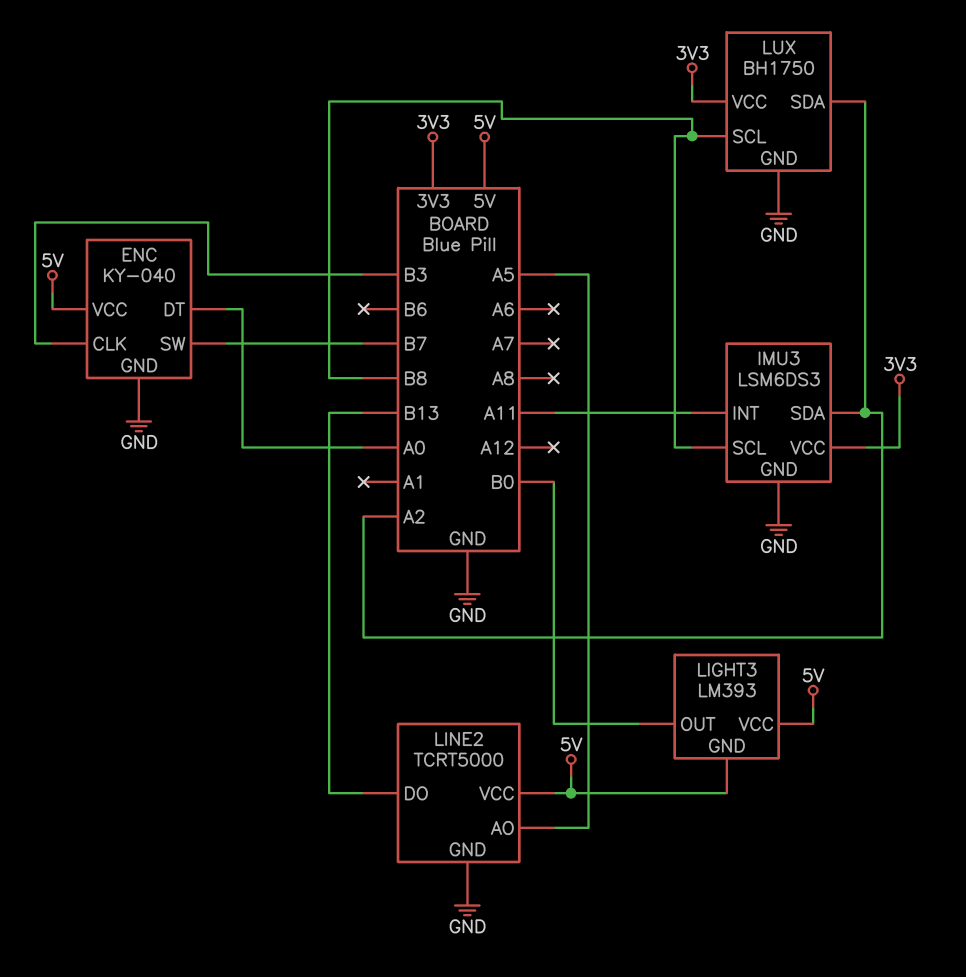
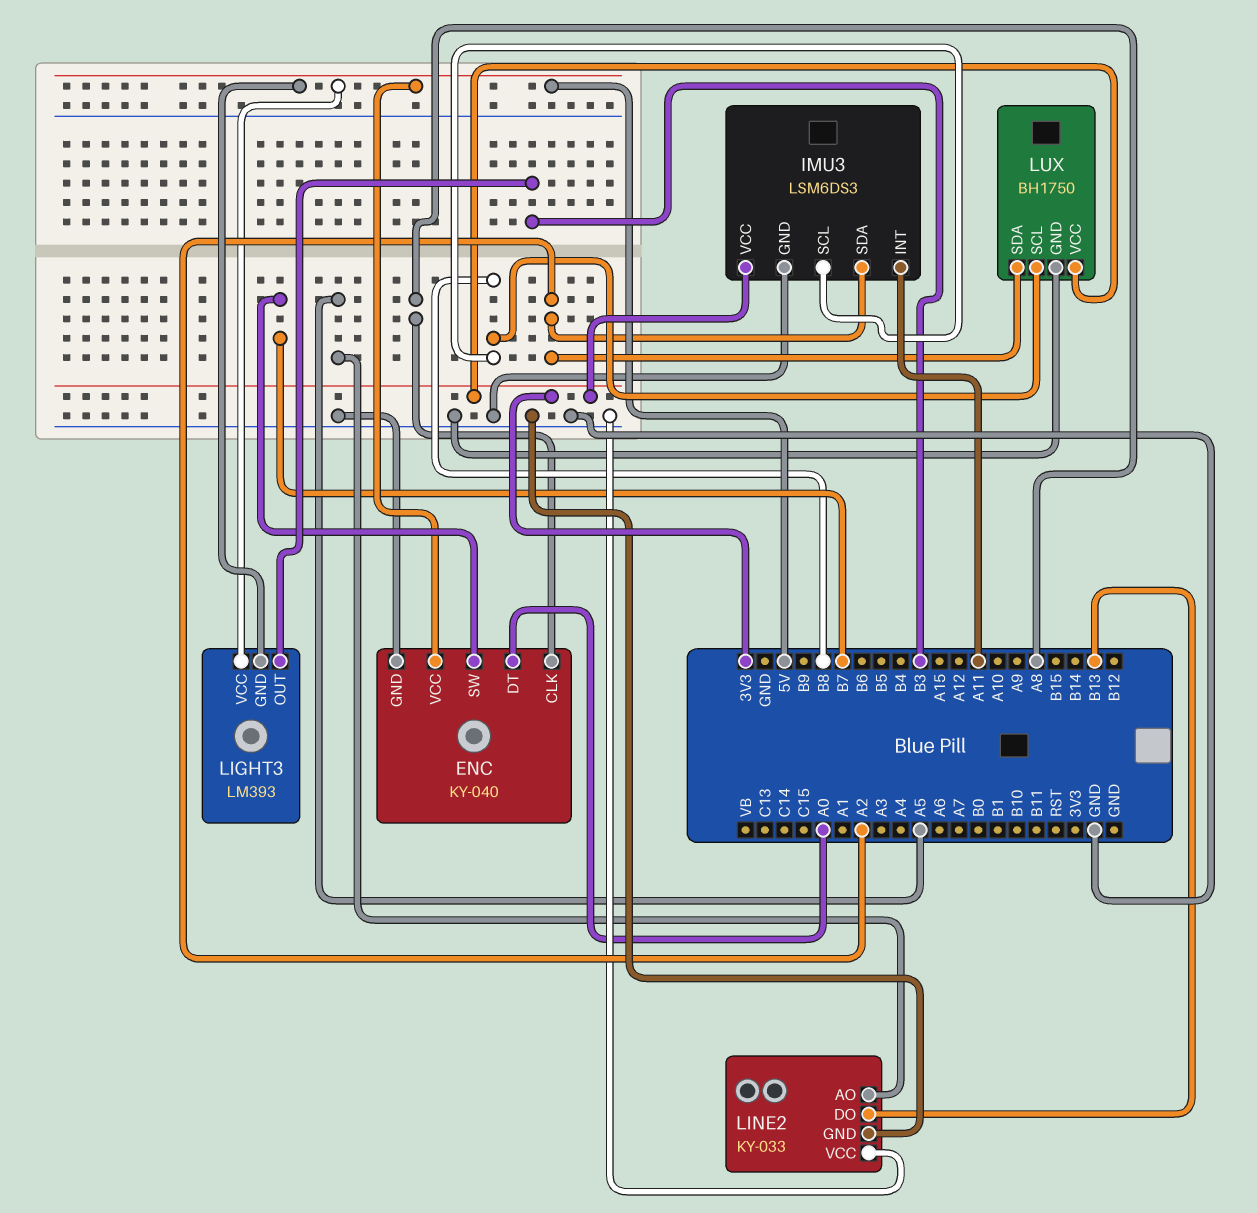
ENC pin CLK: B3 -> A8
LIGHT3 pin OUT: B0 -> B3
LINE2: TCRT5000 -> KY-033
LINE2 pin VCC: 5V -> GND

